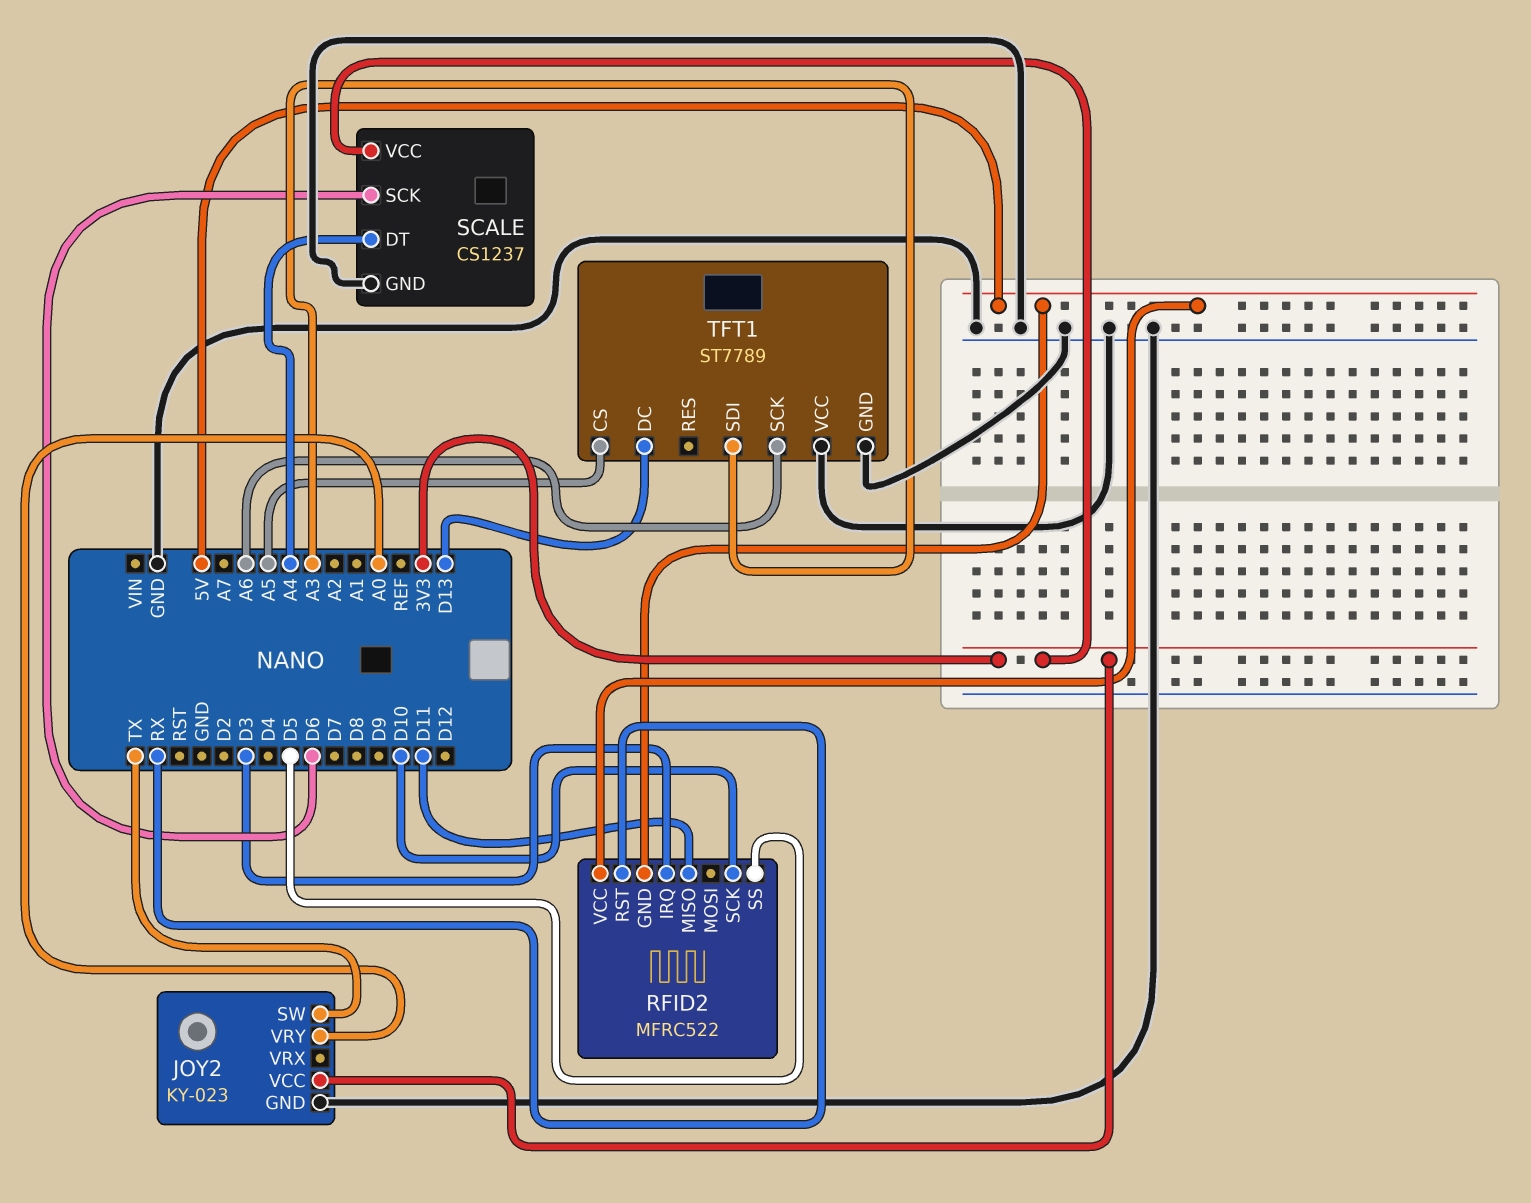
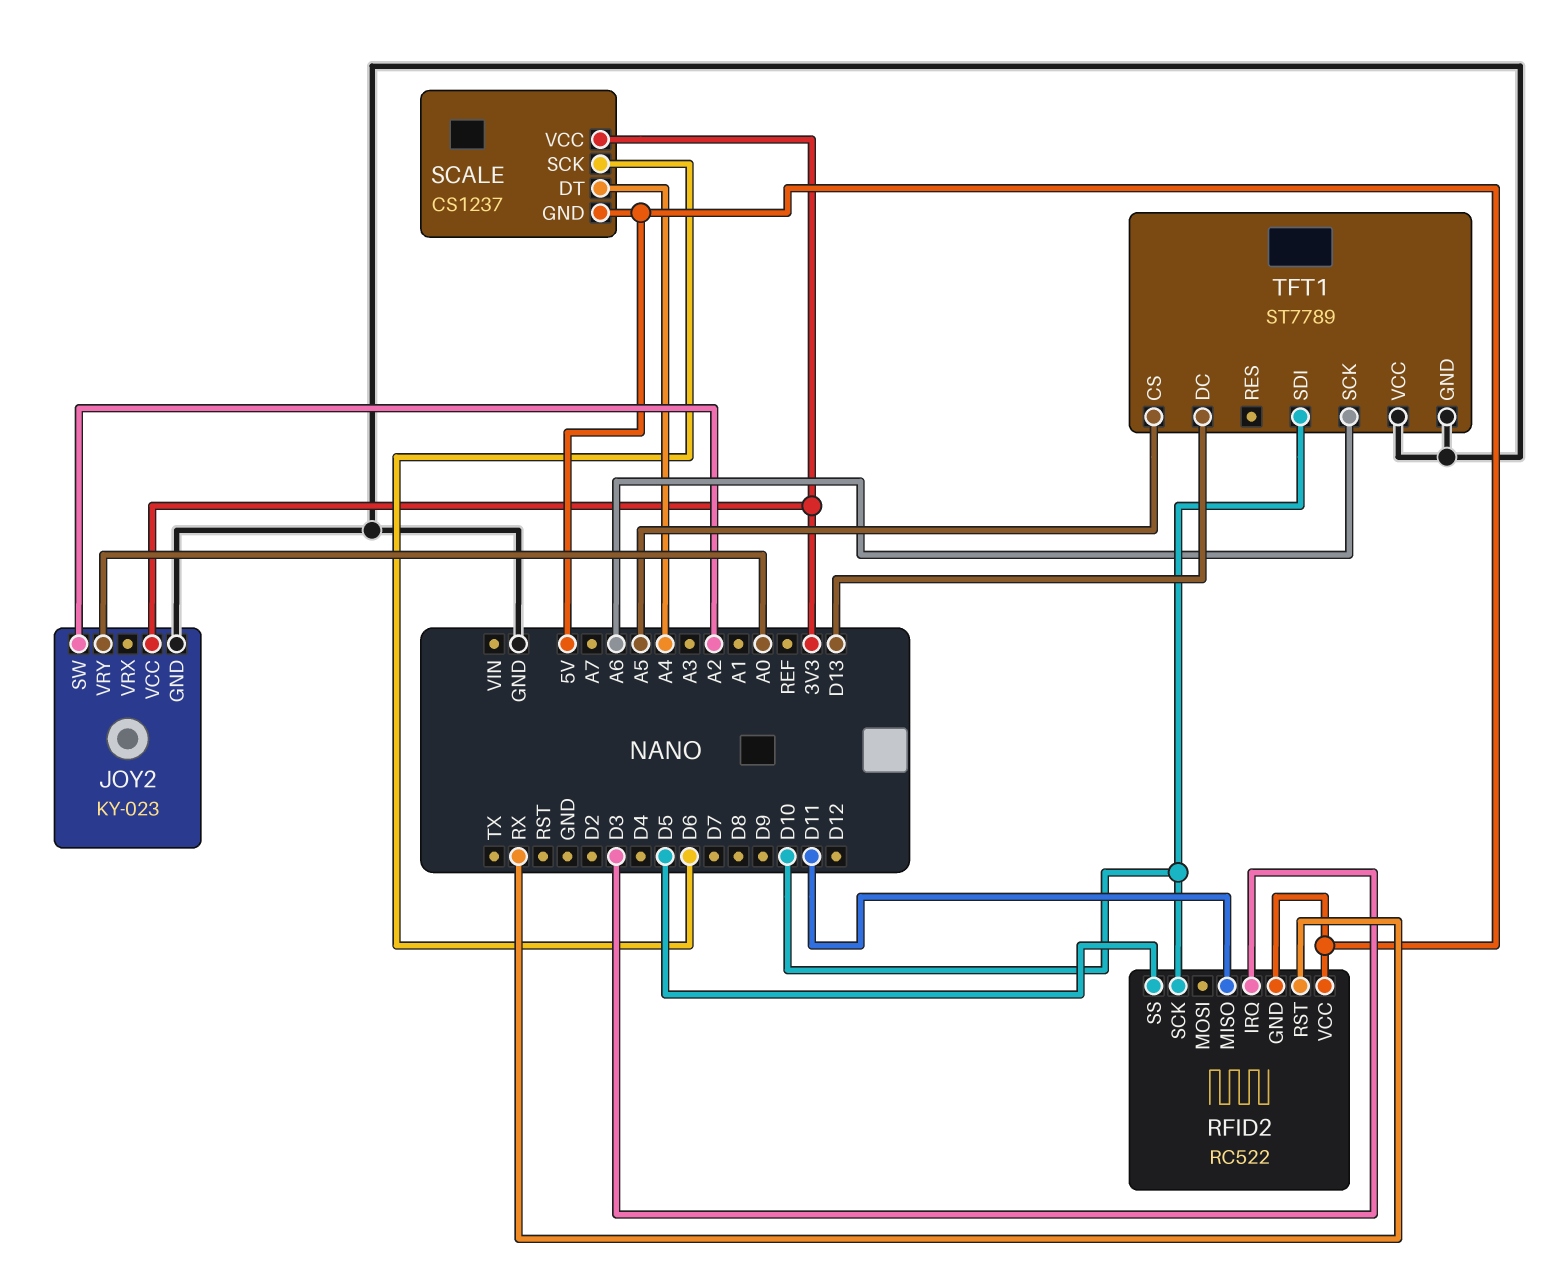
JOY2 pin SW: TX -> A2
RFID2: MFRC522 -> RC522
SCALE pin GND: GND -> 5V
TFT1 pin SDI: A3 -> D10

